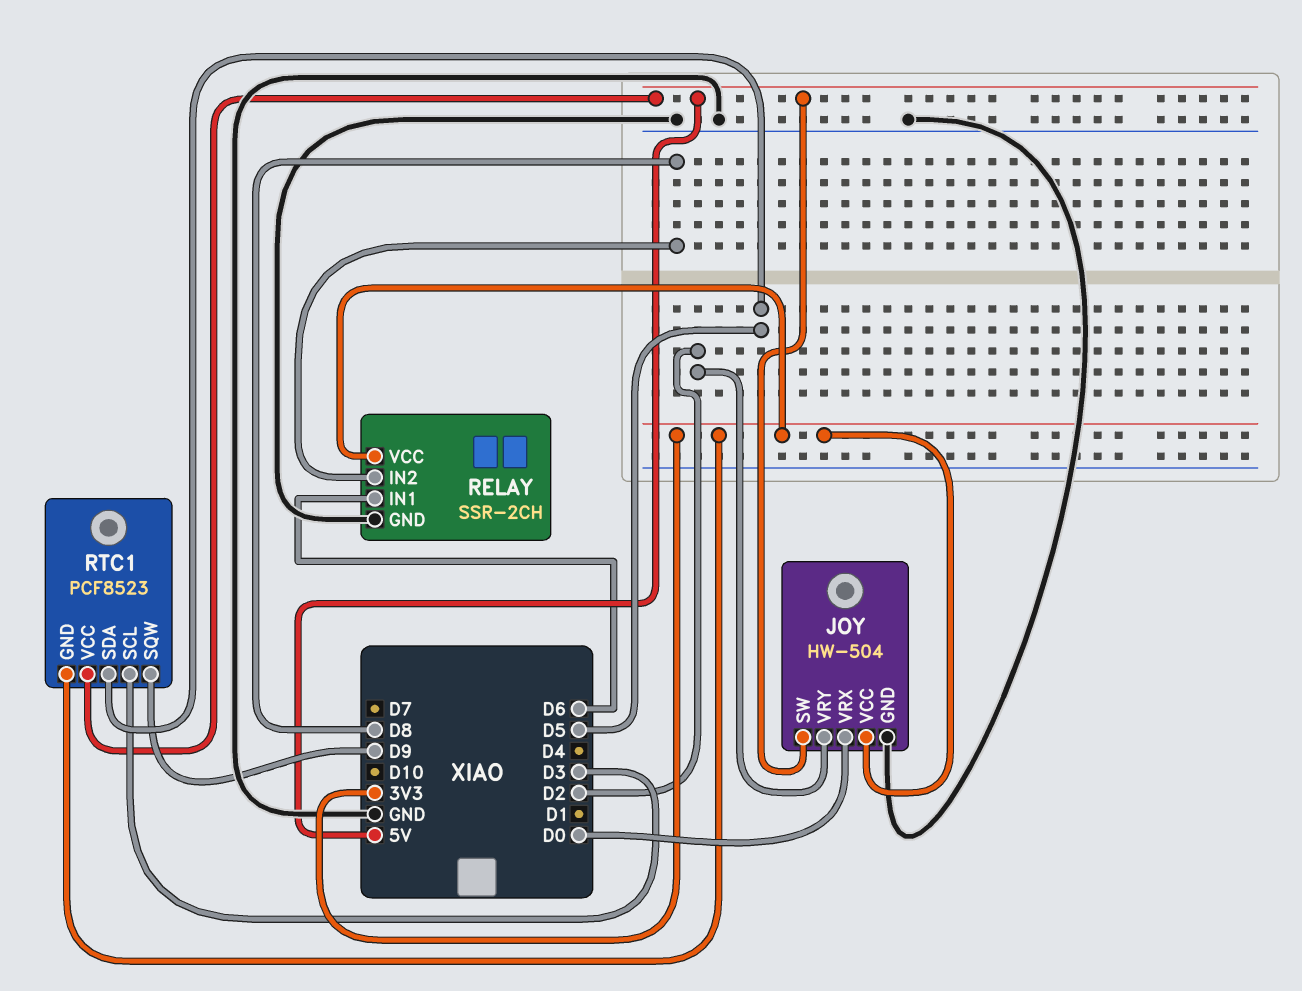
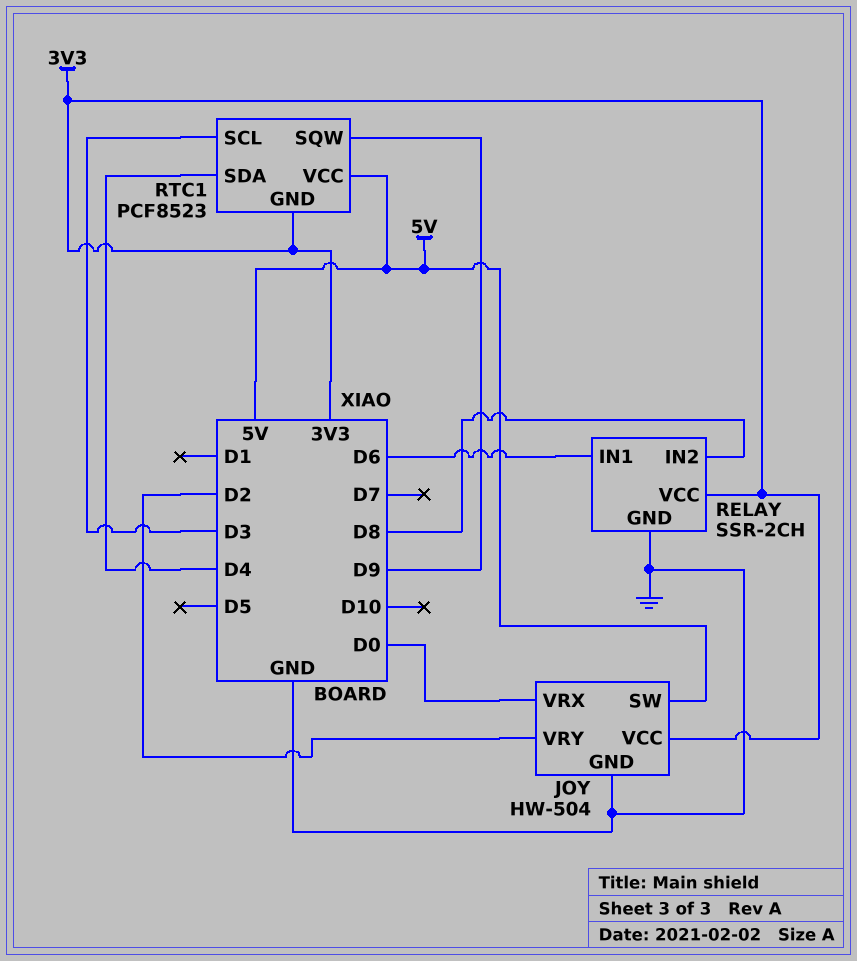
RTC1 pin SDA: D5 -> D4

